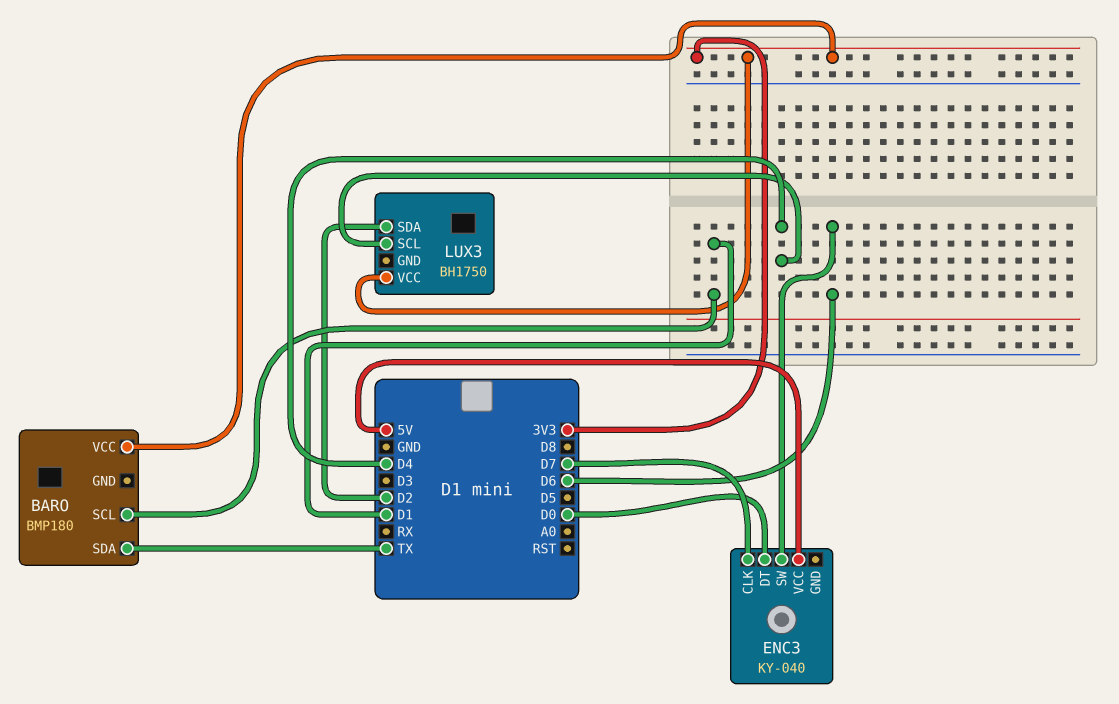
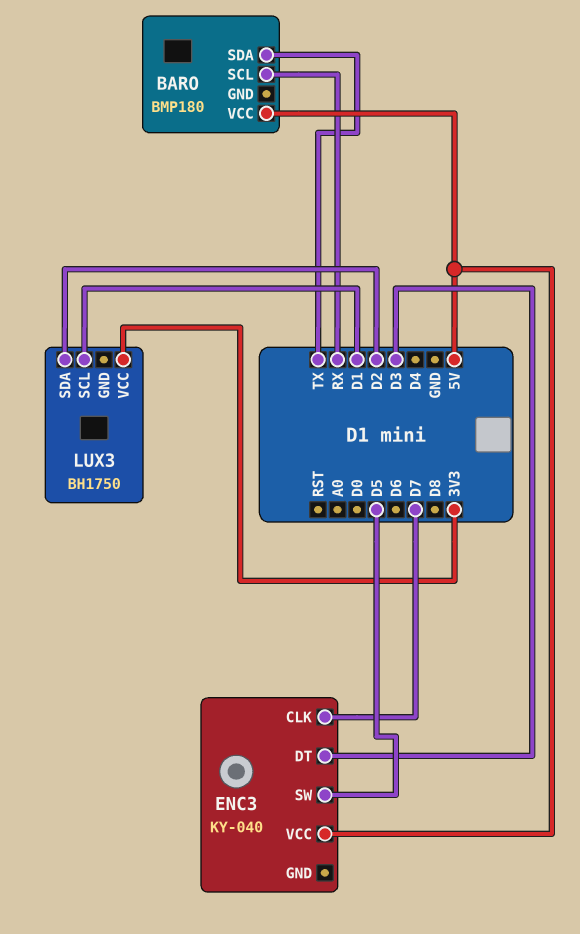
BARO pin SCL: D1 -> RX
BARO pin VCC: 3V3 -> 5V
ENC3 pin DT: D0 -> D3
ENC3 pin SW: D6 -> D5
LUX3 pin SCL: D4 -> D1

